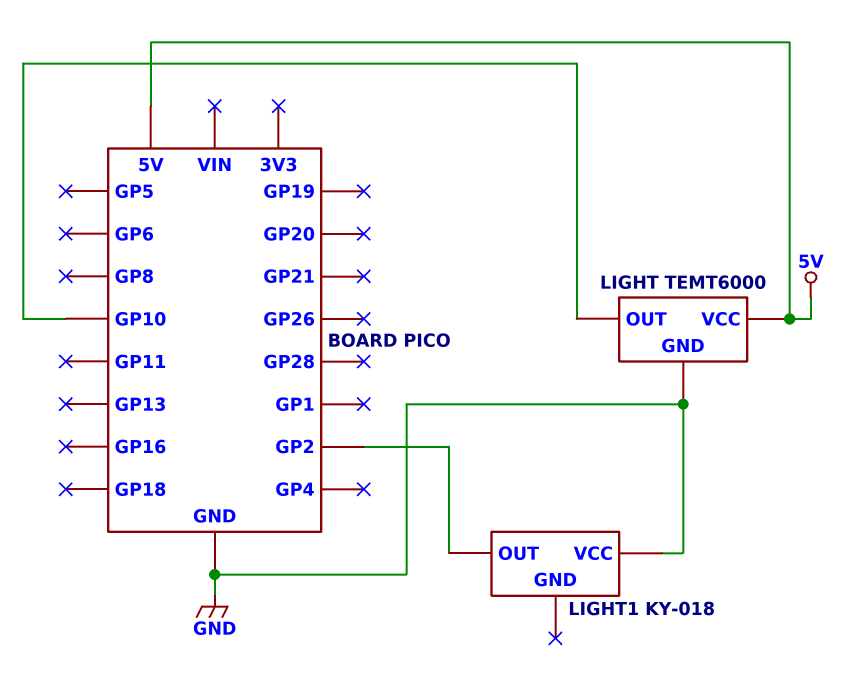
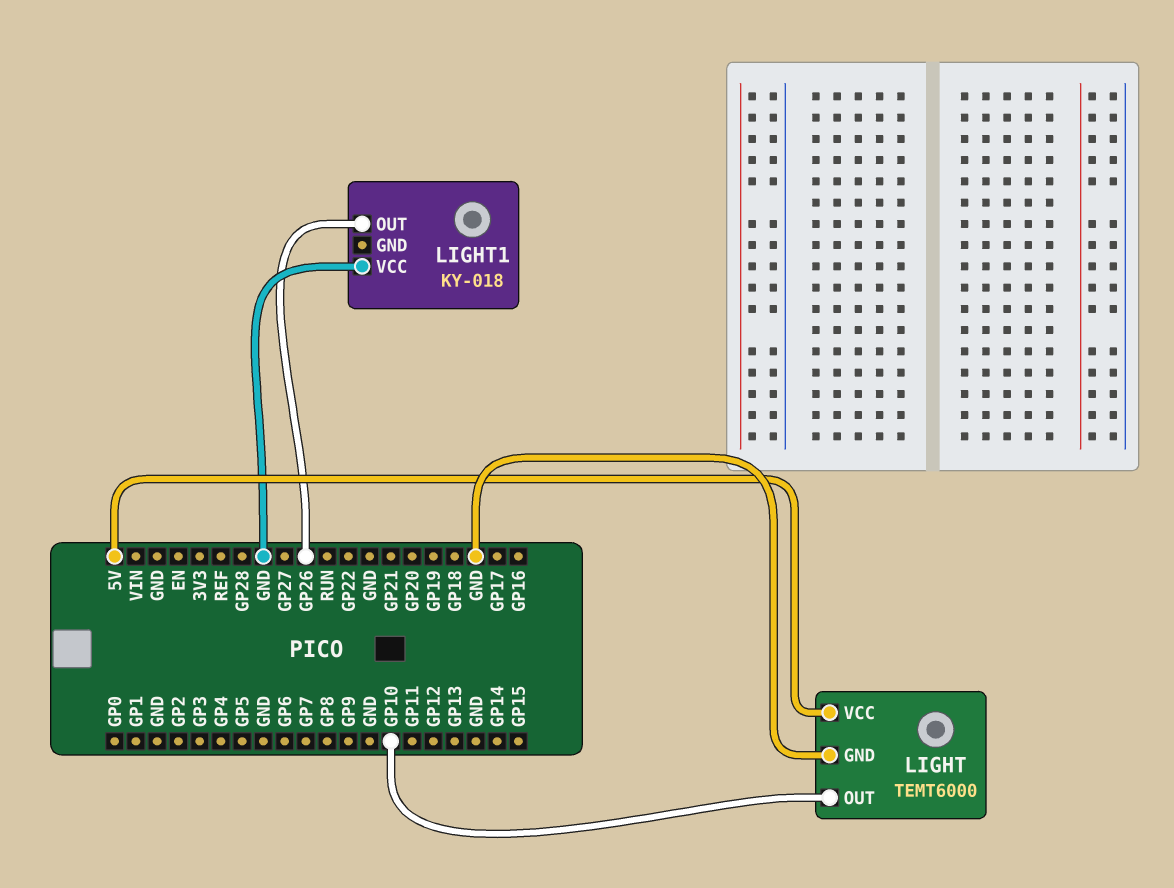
LIGHT1 pin OUT: GP2 -> GP26

